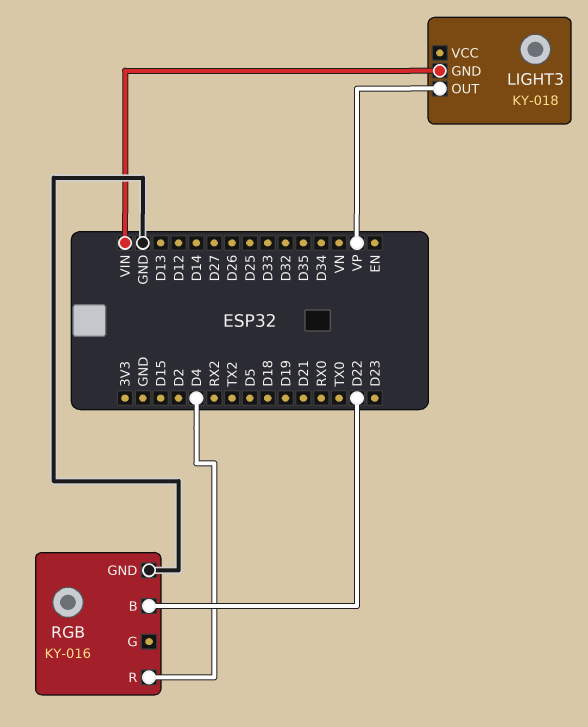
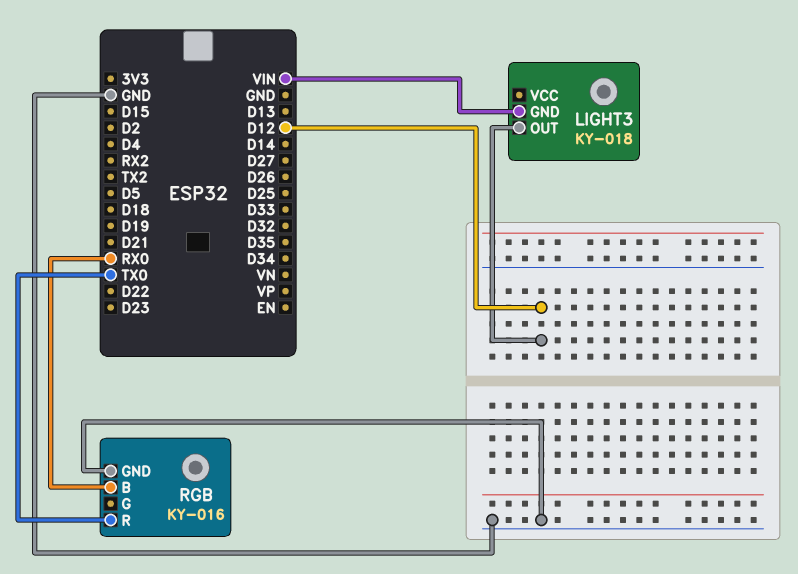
LIGHT3 pin OUT: VP -> D12
RGB pin B: D22 -> RX0
RGB pin R: D4 -> TX0

